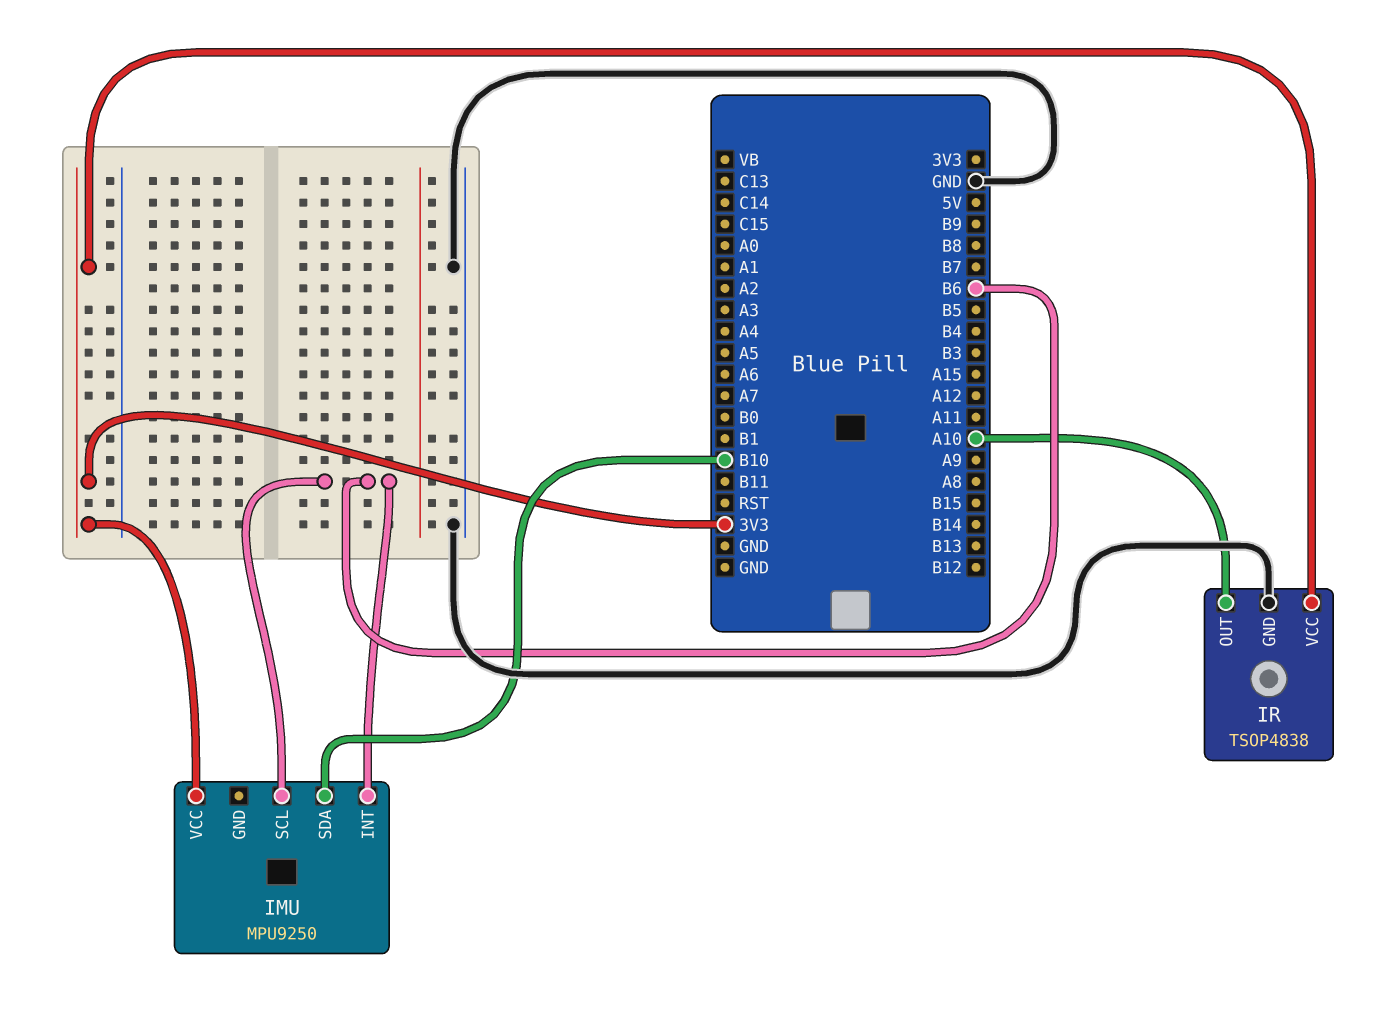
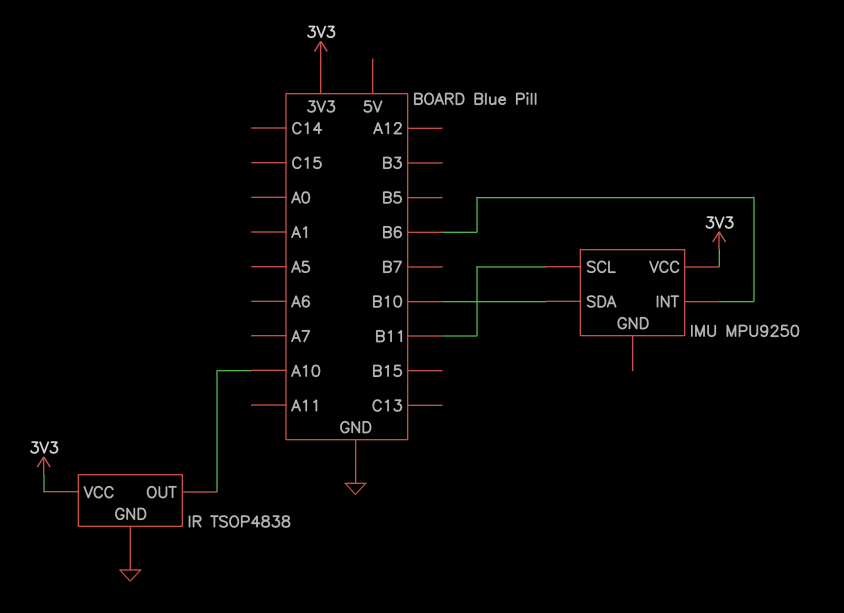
IMU pin SCL: B6 -> B11

